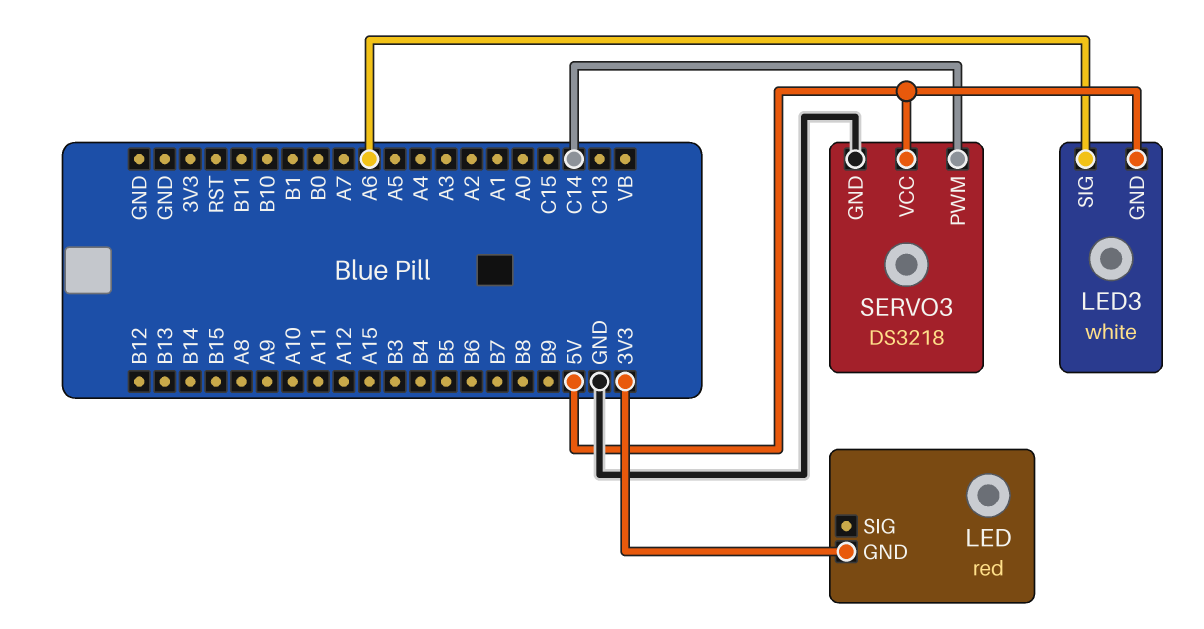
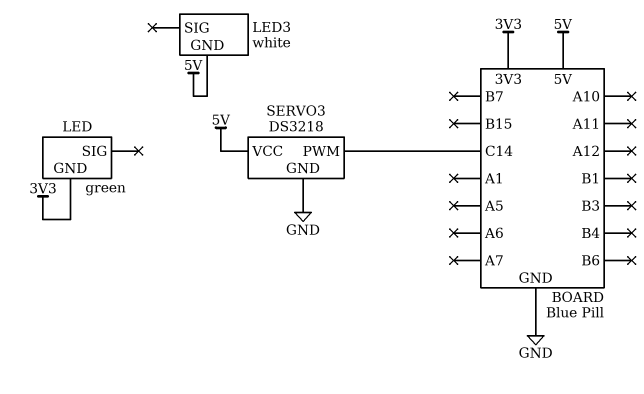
LED: red -> green
LED3 pin SIG: A6 -> none

